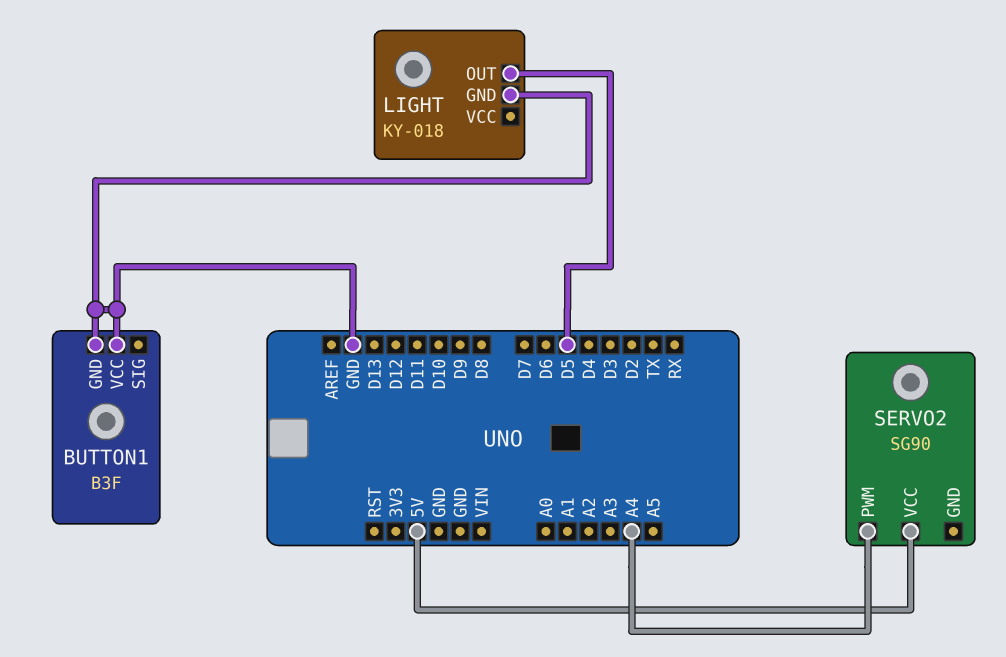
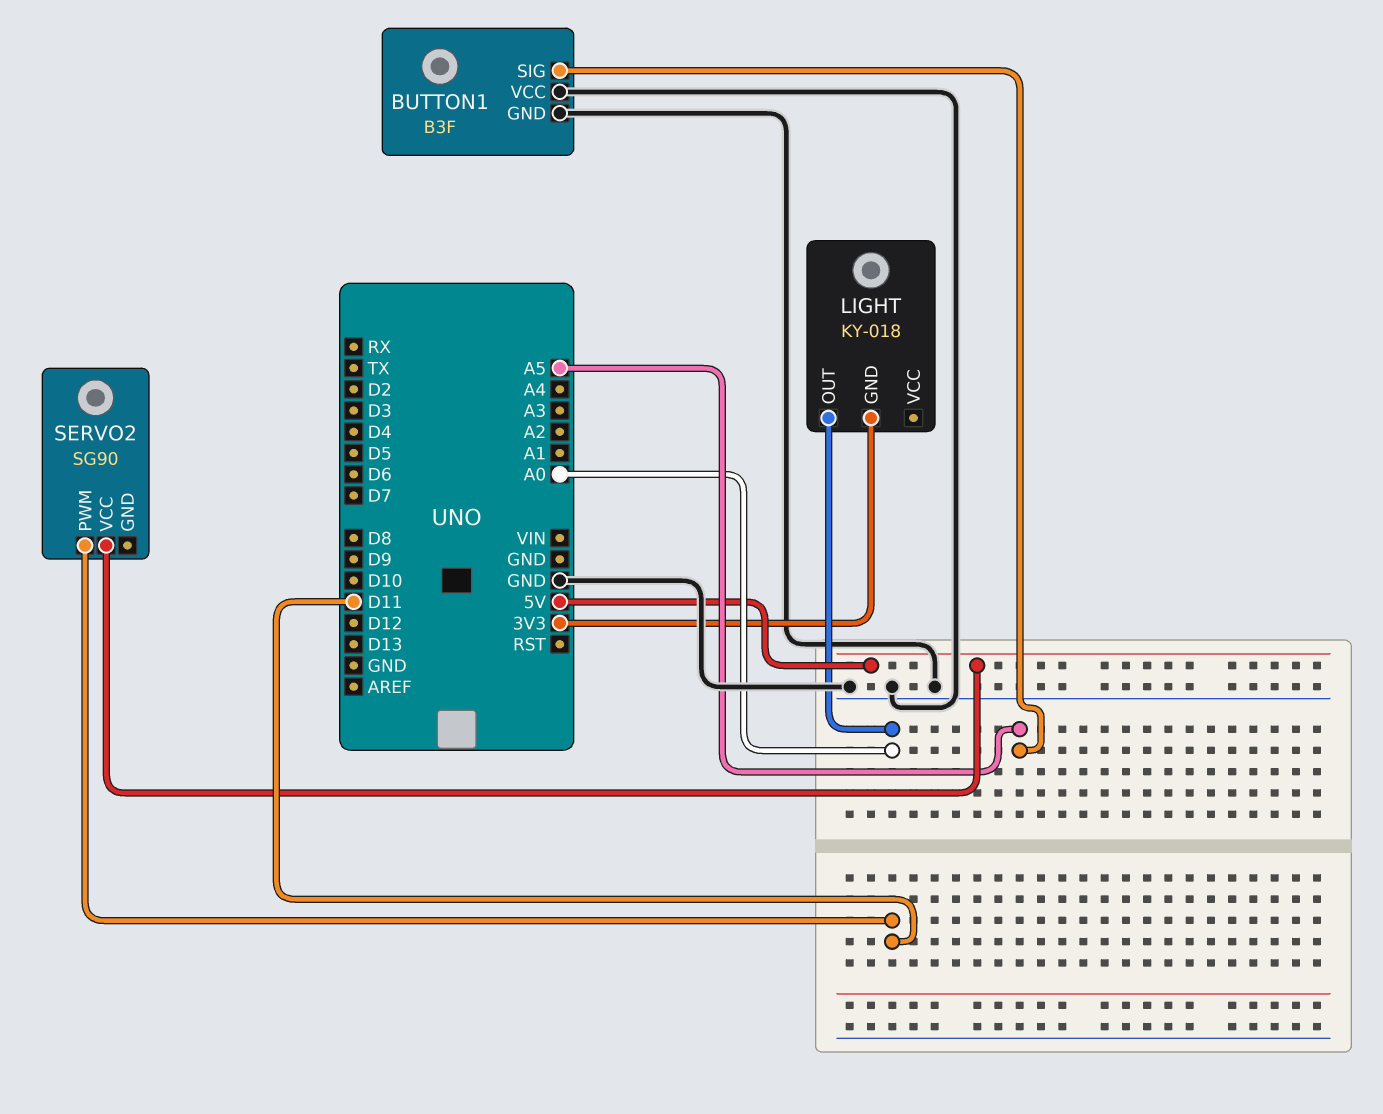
BUTTON1 pin SIG: none -> A5
LIGHT pin GND: GND -> 3V3
LIGHT pin OUT: D5 -> A0
SERVO2 pin PWM: A4 -> D11

